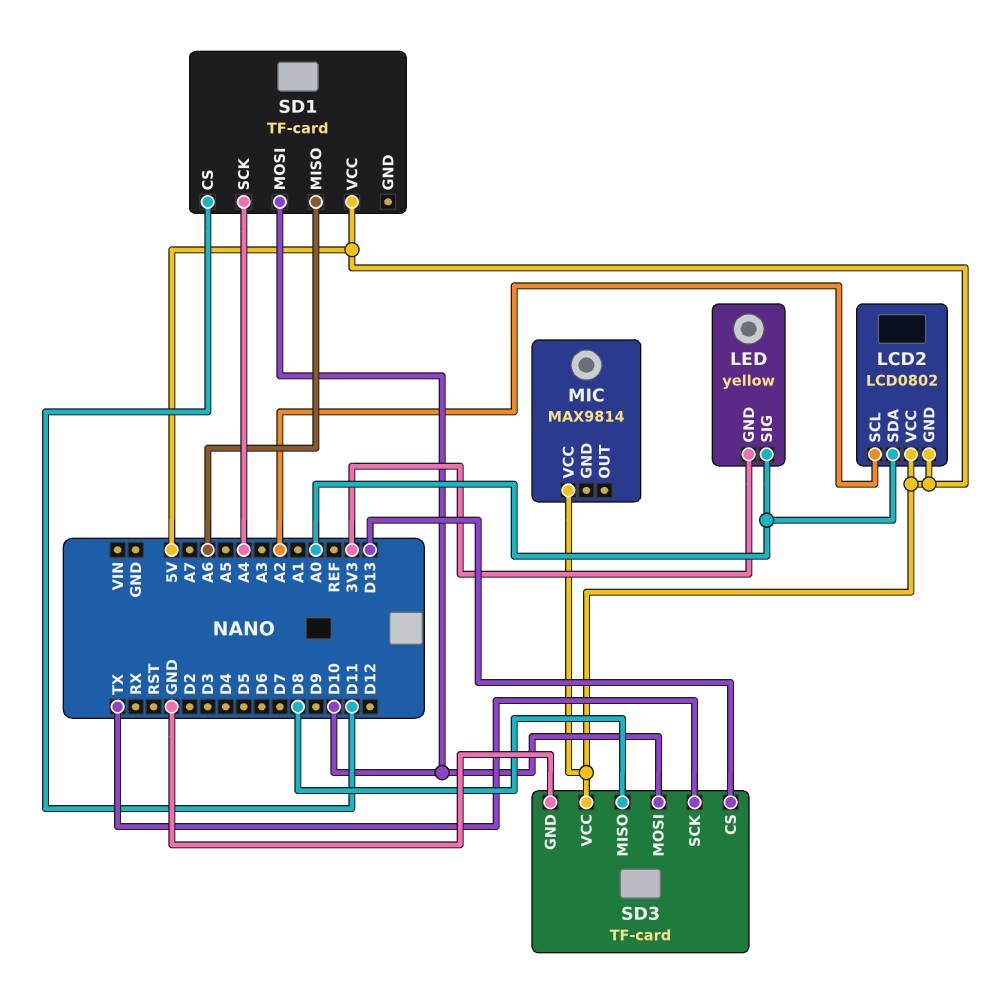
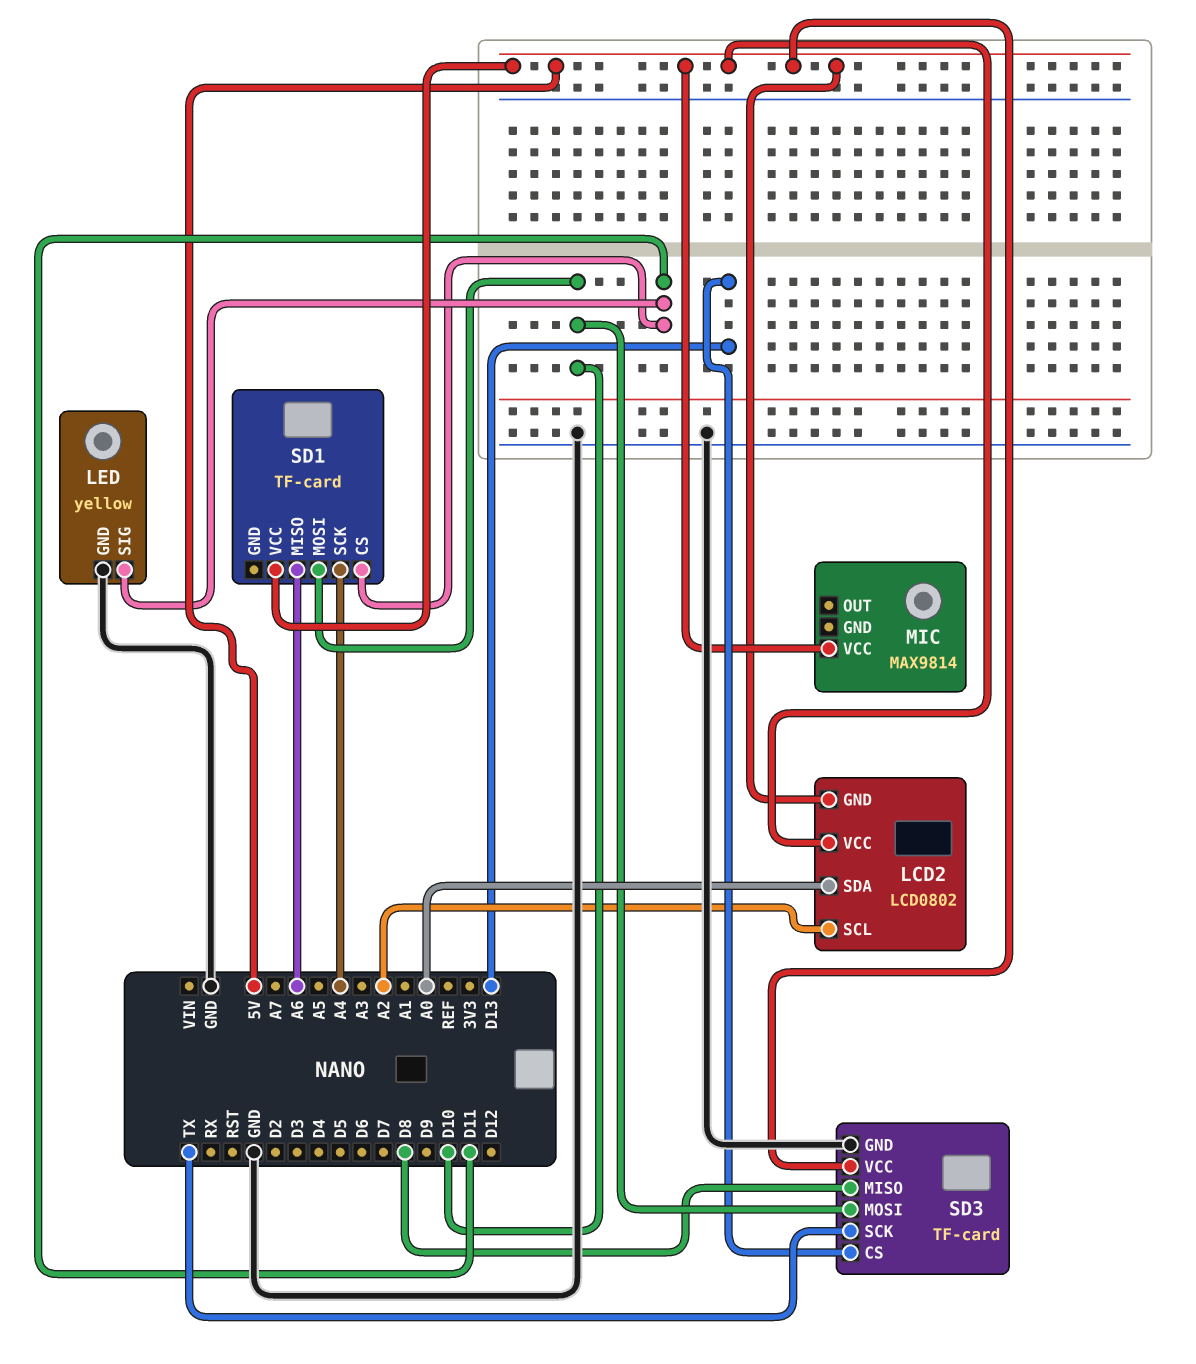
LED pin GND: 3V3 -> GND
LED pin SIG: A0 -> D11

